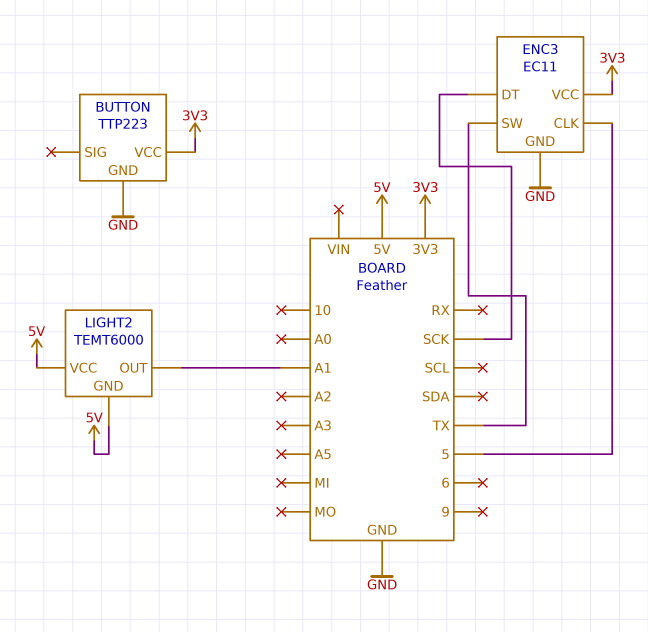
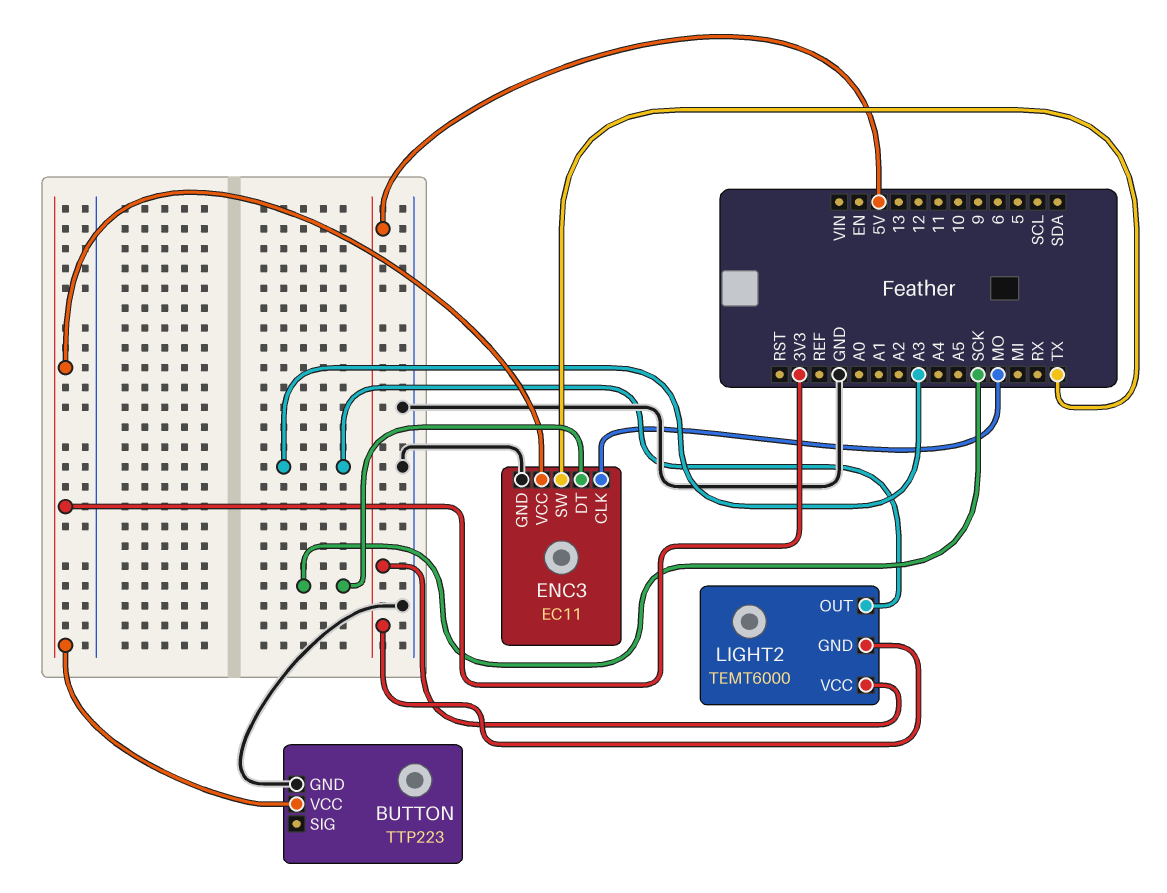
ENC3 pin CLK: 5 -> MO
LIGHT2 pin OUT: A1 -> A3

